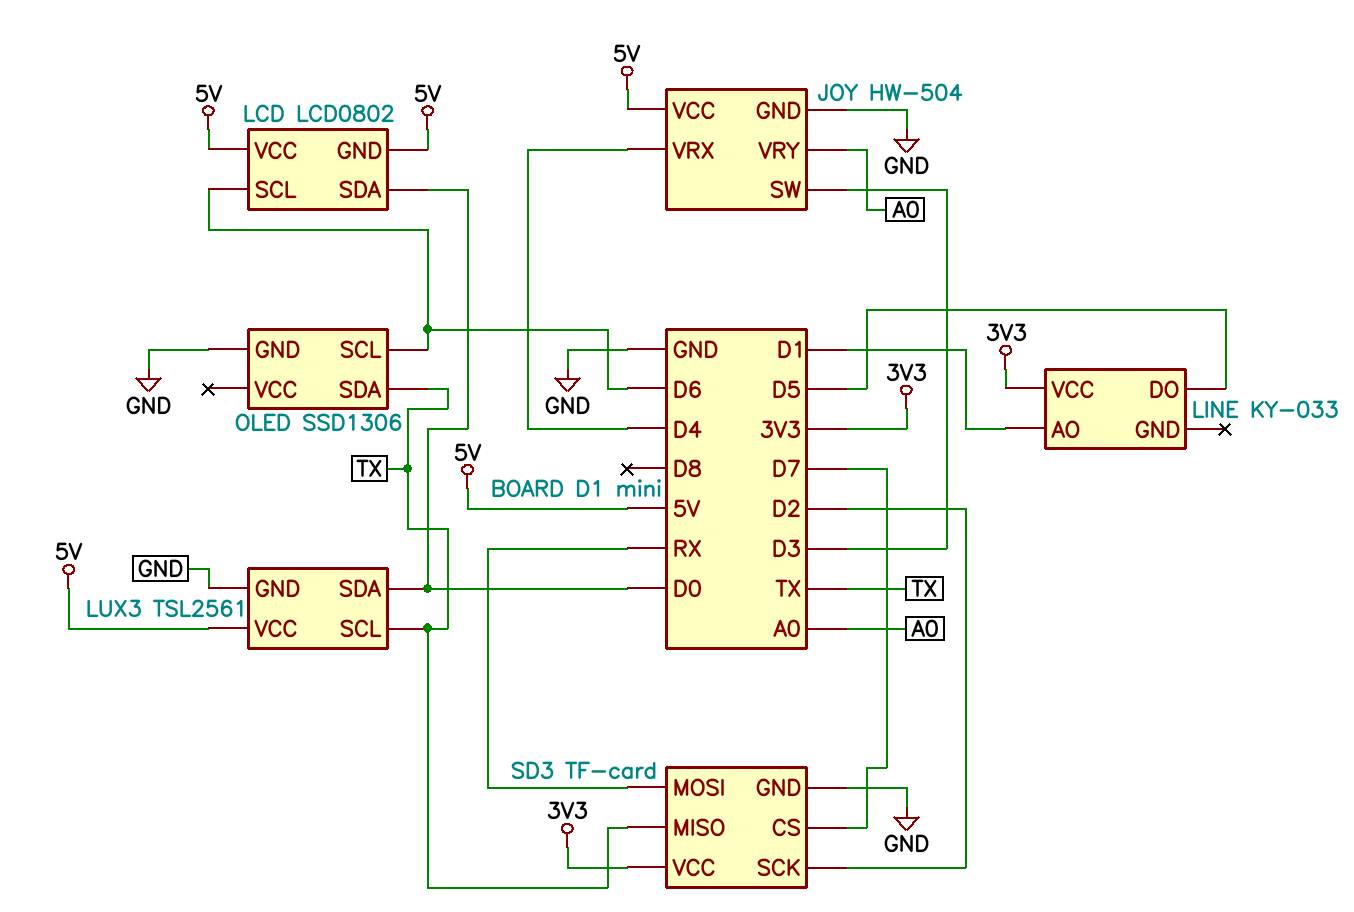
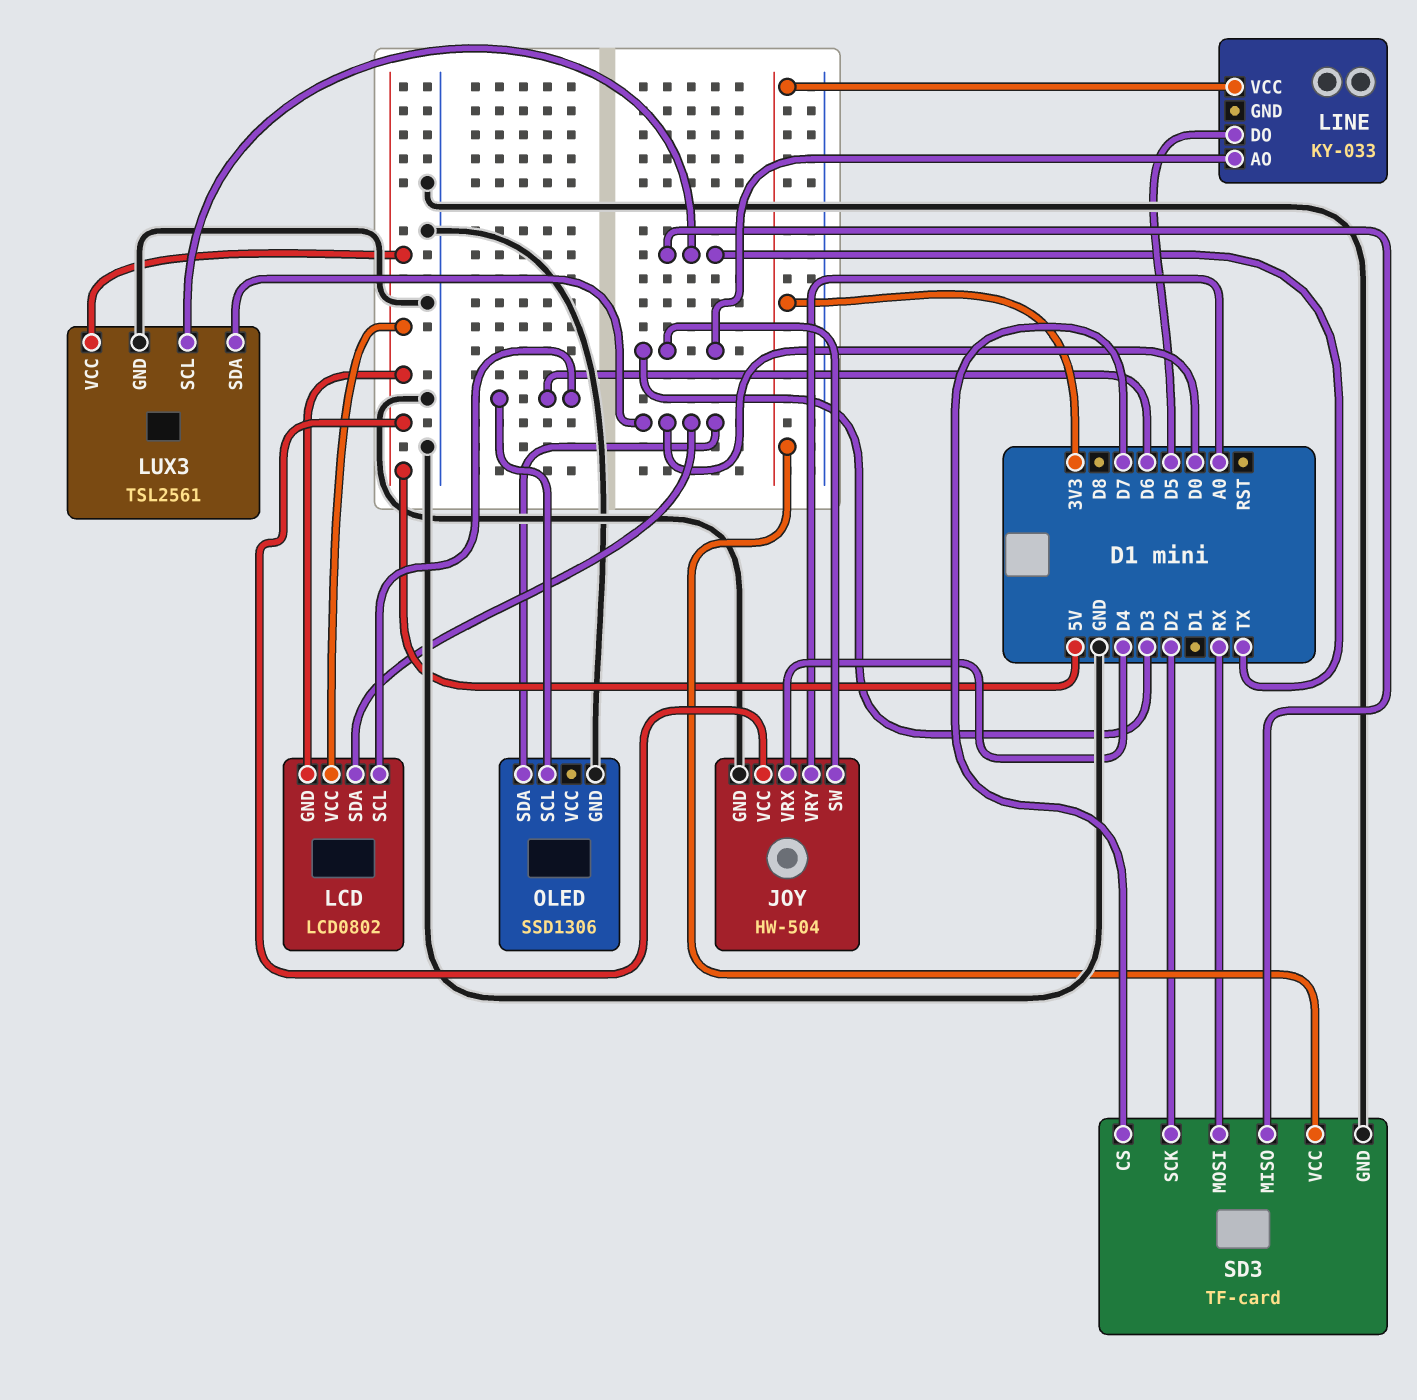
LINE pin AO: D1 -> D3
OLED pin SDA: TX -> D0

